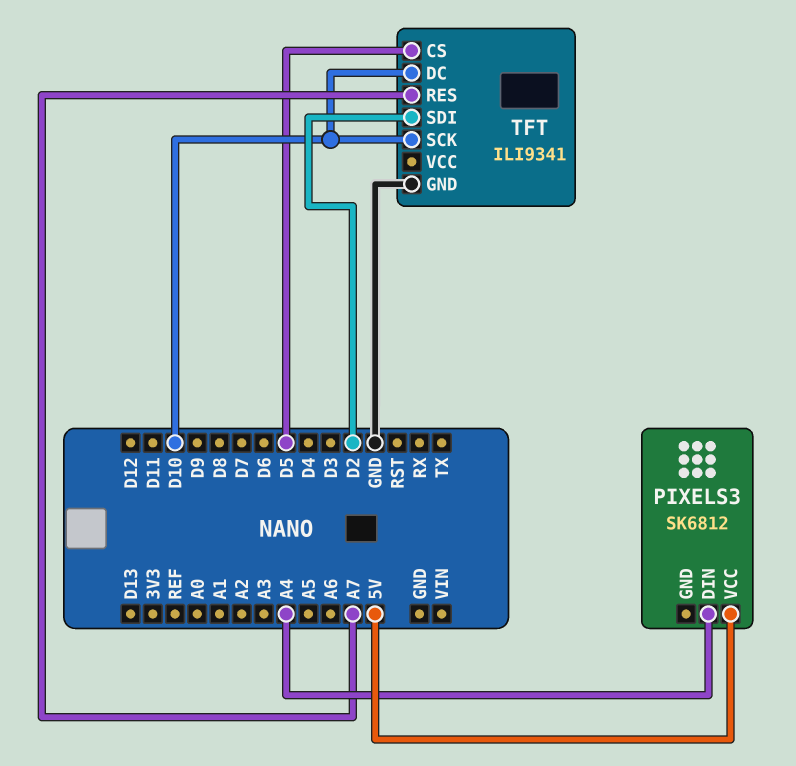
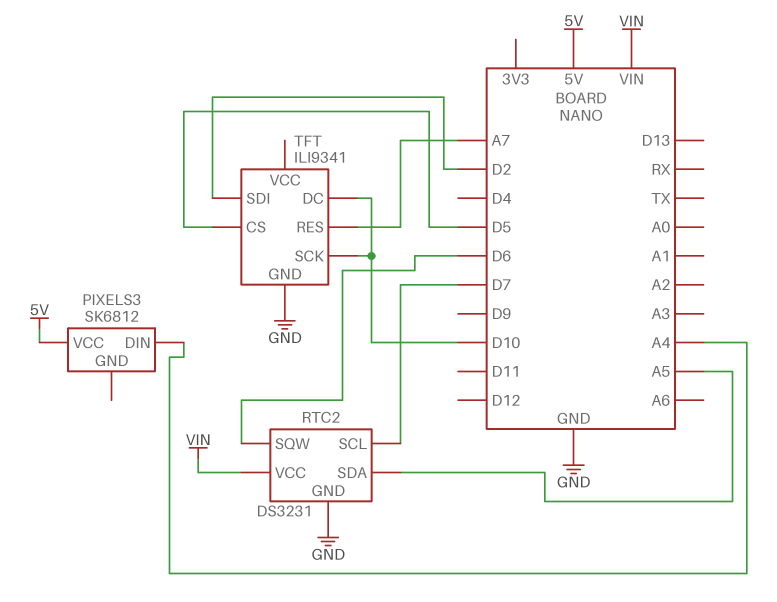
RTC2: none -> DS3231
RTC2 pin GND: none -> GND
RTC2 pin SCL: none -> D7
RTC2 pin SDA: none -> A5
RTC2 pin SQW: none -> D6
RTC2 pin VCC: none -> VIN

